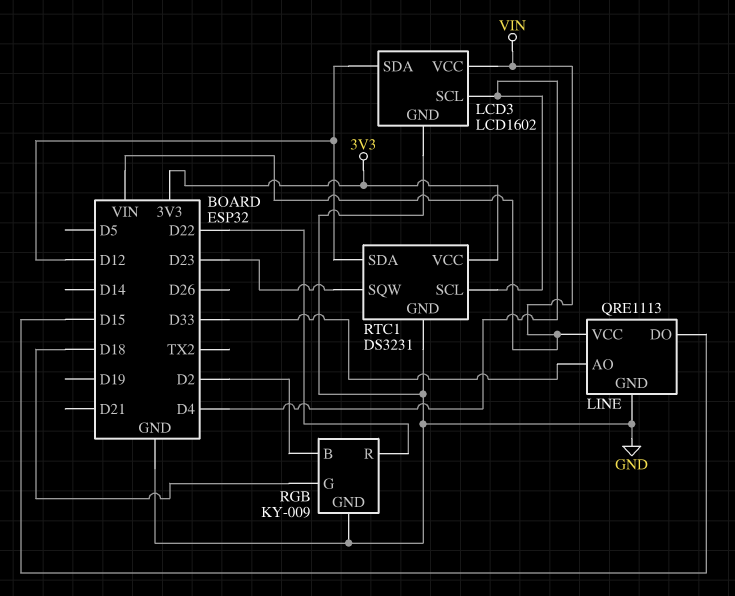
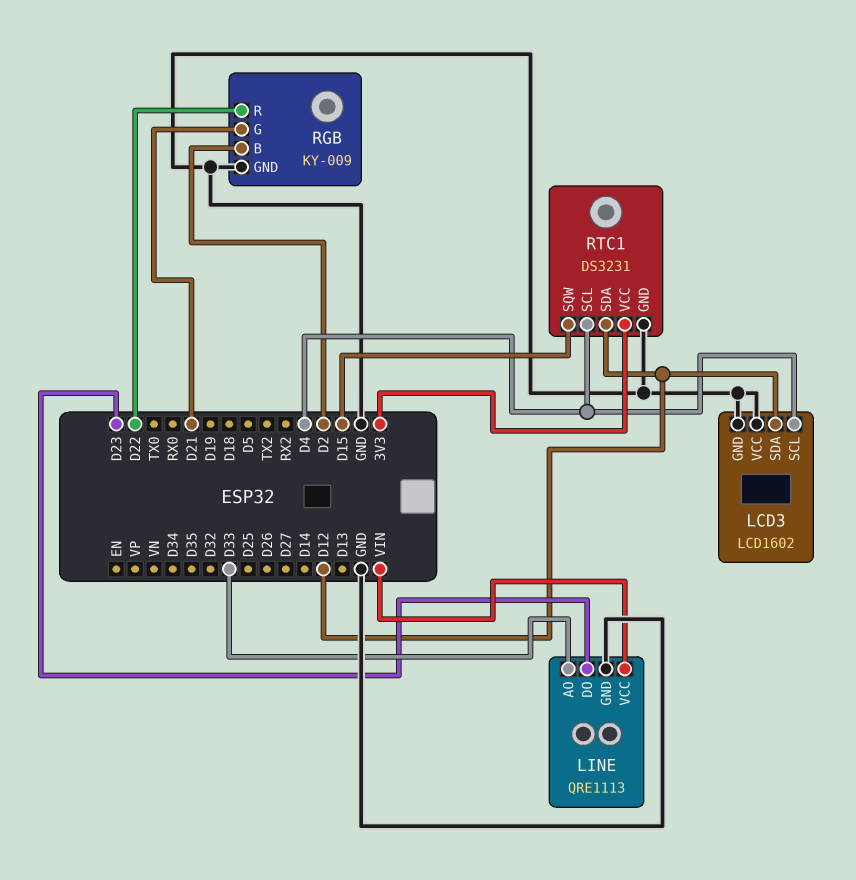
LCD3 pin VCC: VIN -> GND
LINE pin DO: D15 -> D23
RGB pin G: D18 -> D21
RTC1 pin SQW: D23 -> D15

